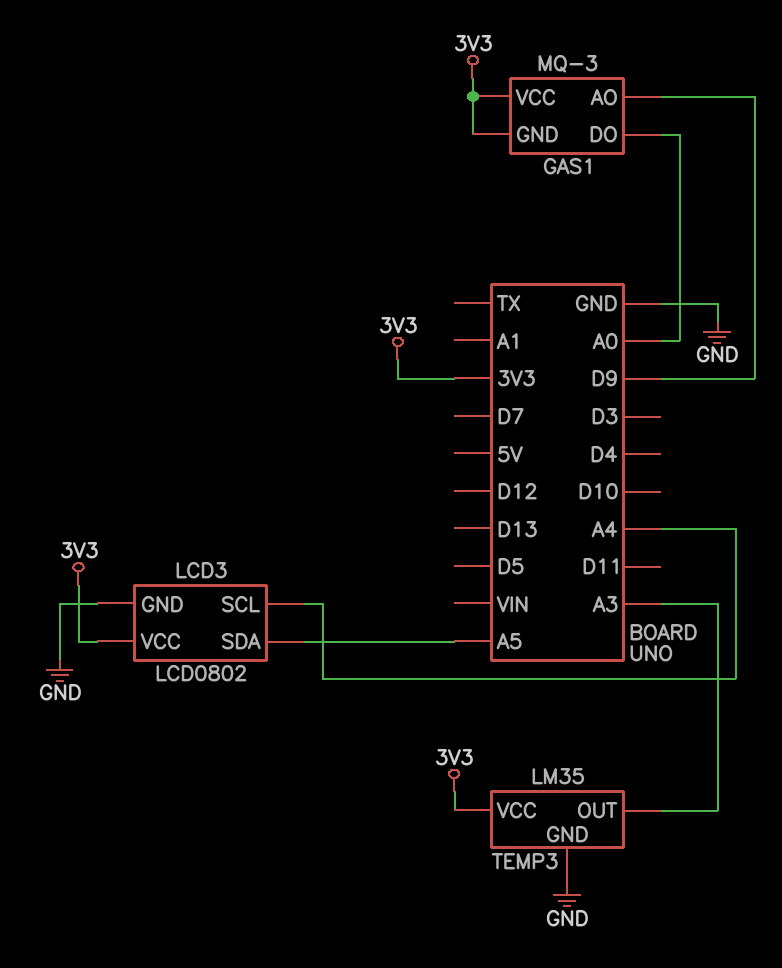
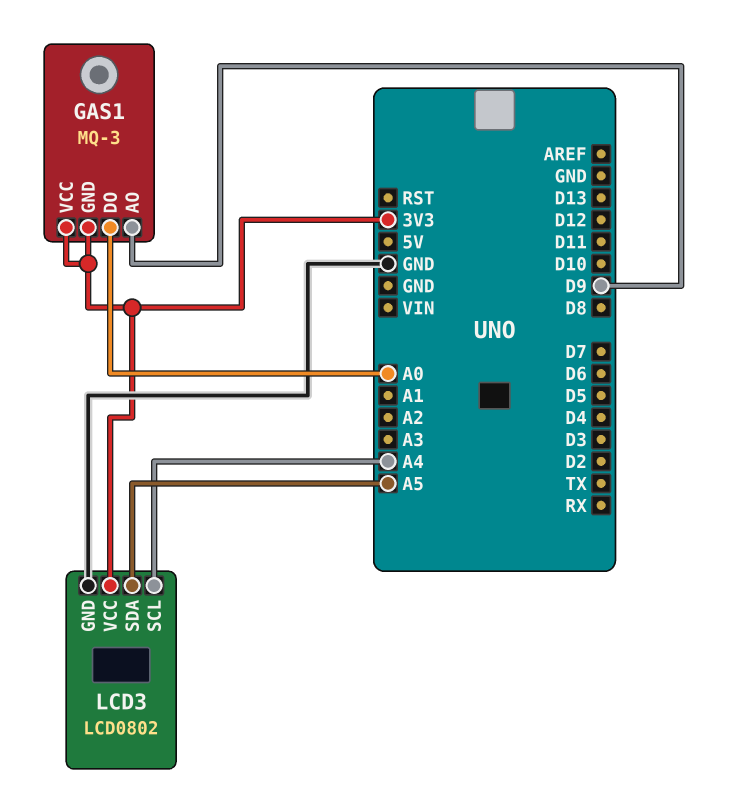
TEMP3: LM35 -> none
TEMP3 pin GND: GND -> none
TEMP3 pin OUT: A3 -> none
TEMP3 pin VCC: 3V3 -> none

